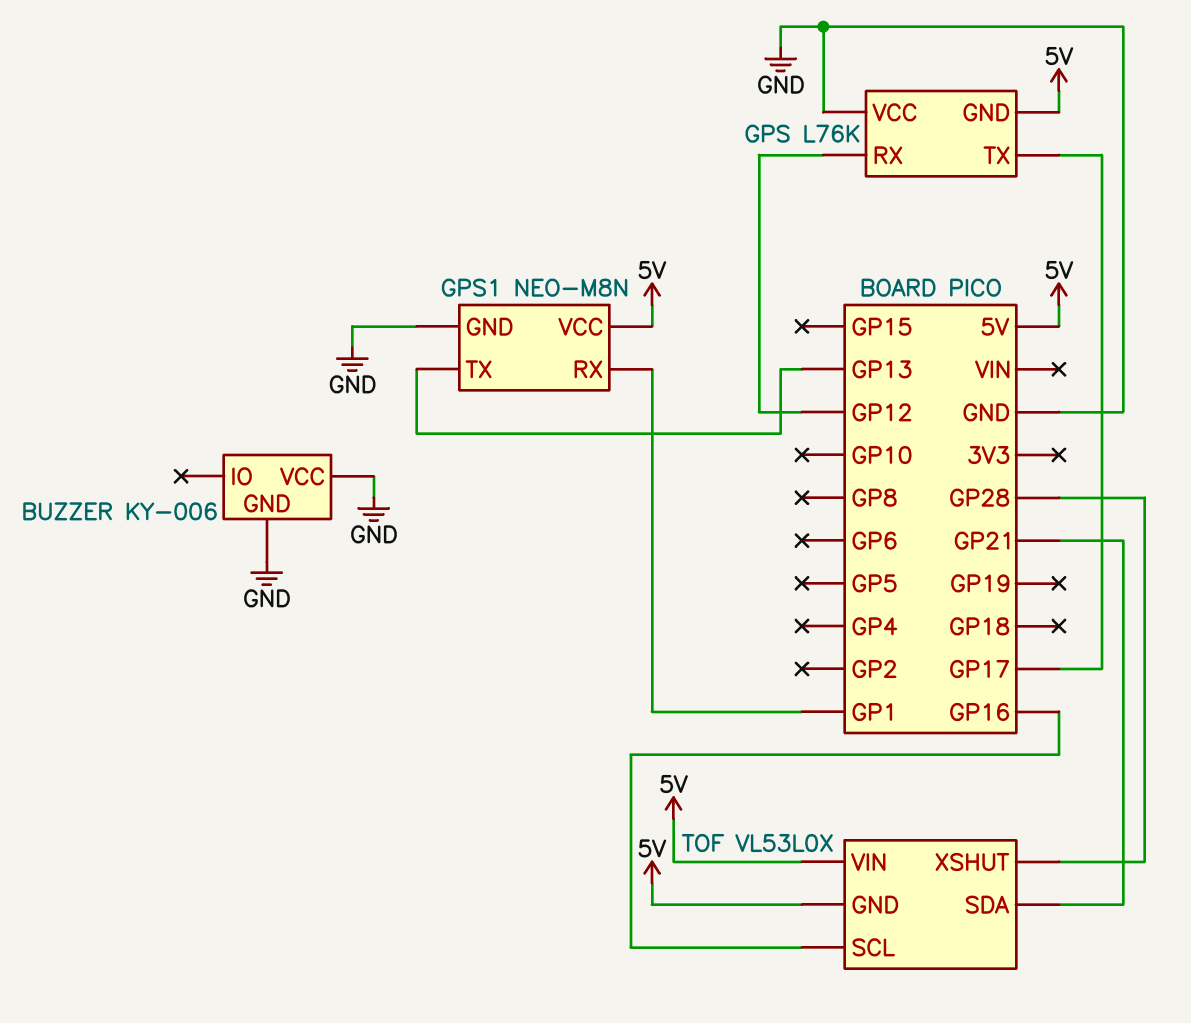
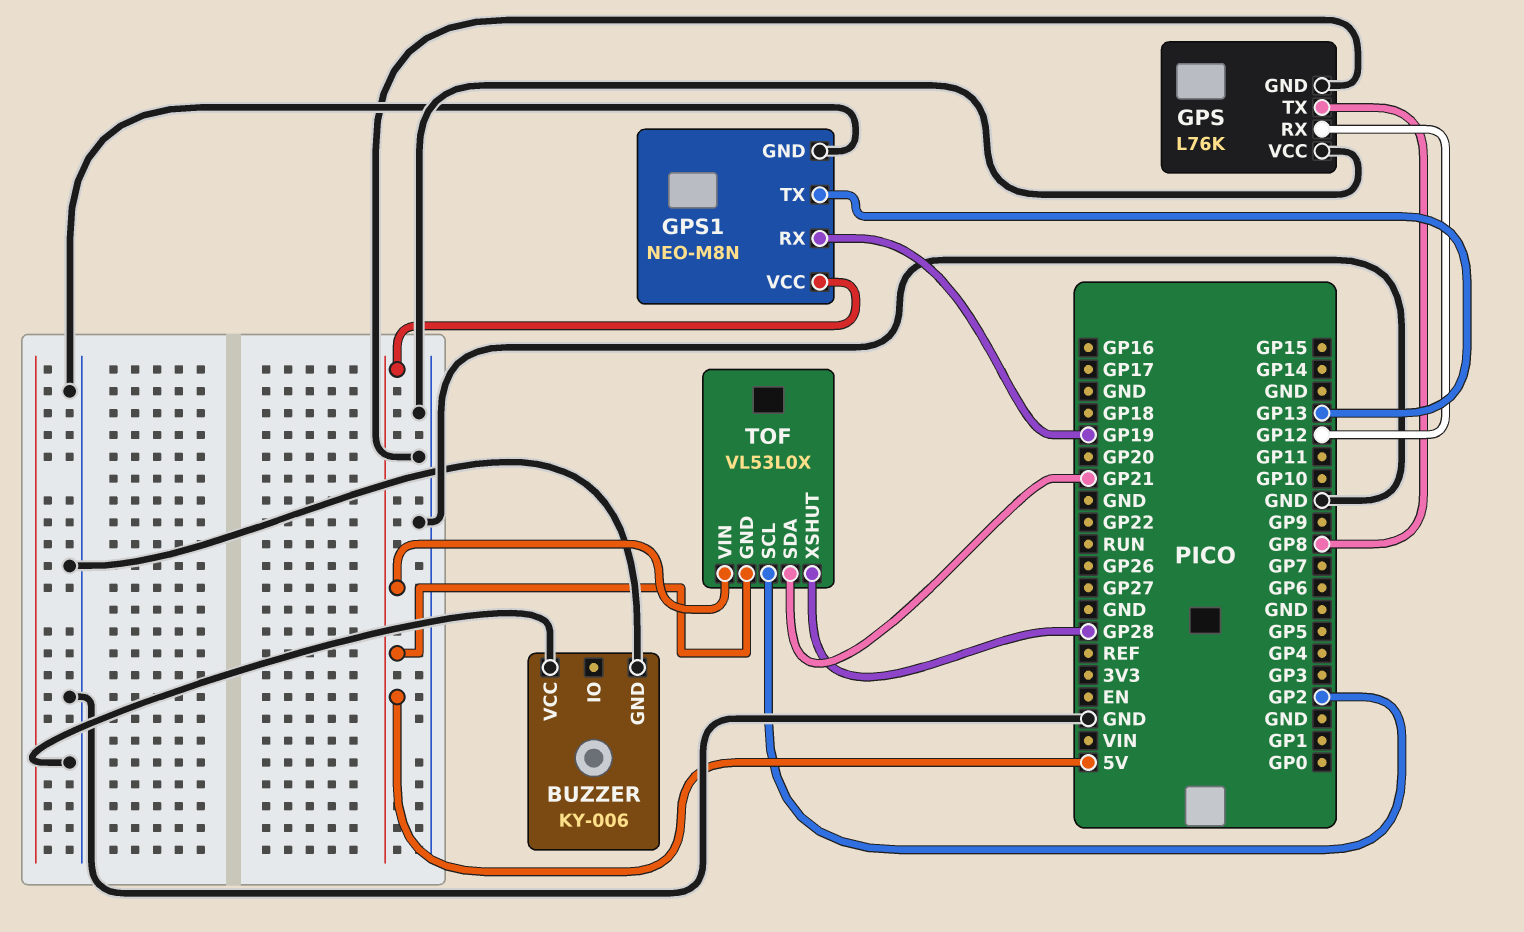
GPS pin GND: 5V -> GND
GPS pin TX: GP17 -> GP8
GPS1 pin RX: GP1 -> GP19
TOF pin SCL: GP16 -> GP2

